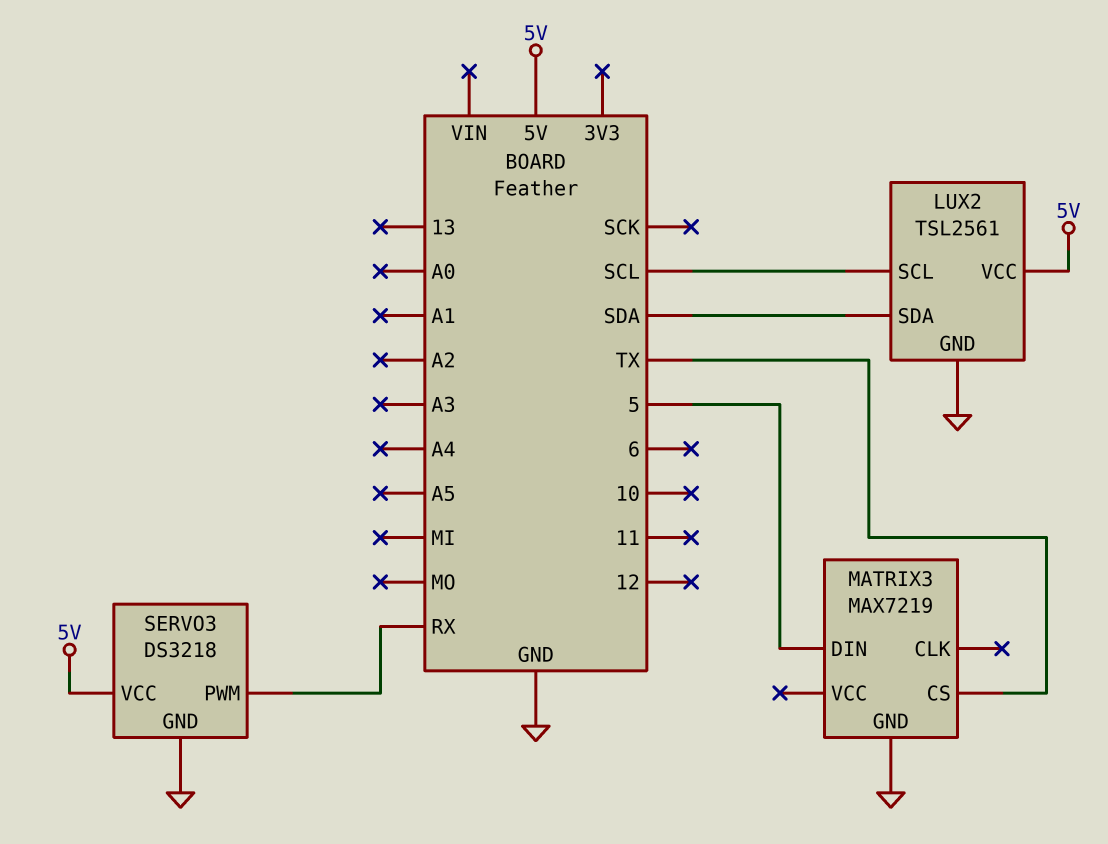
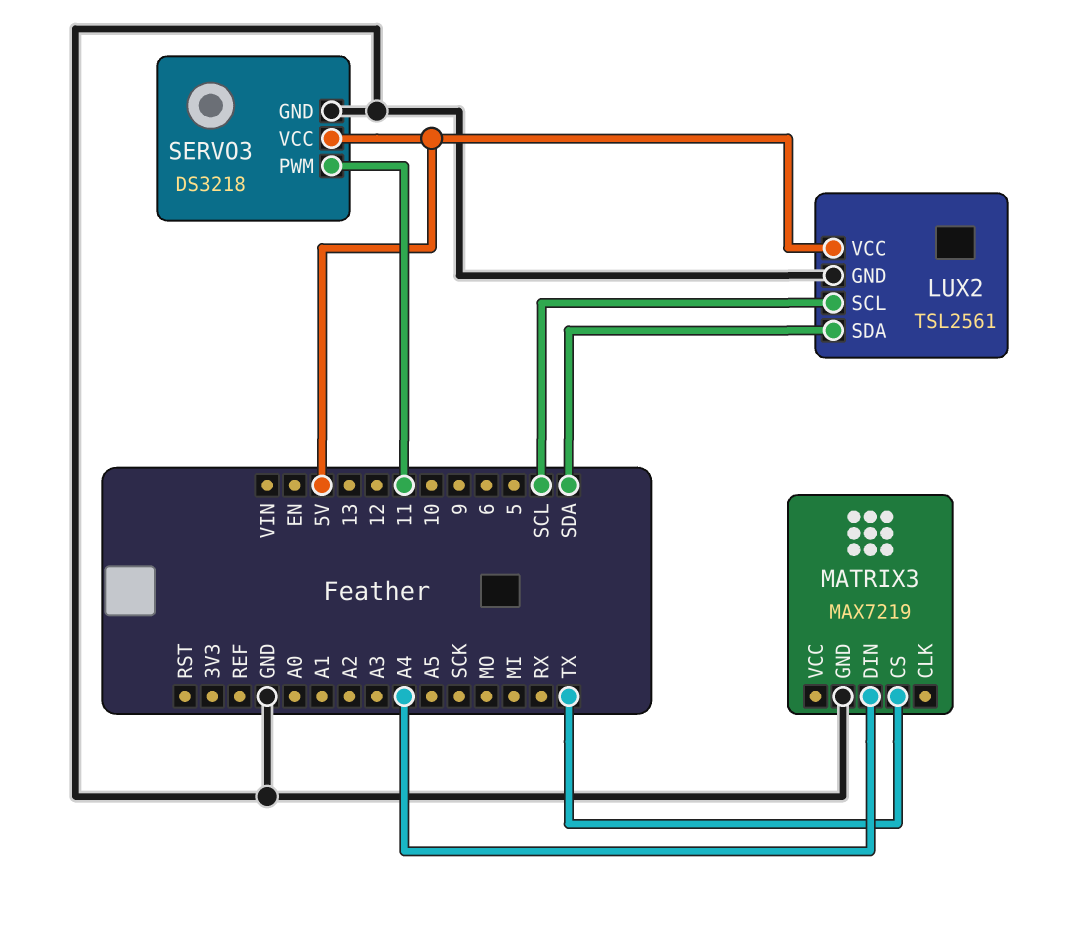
MATRIX3 pin DIN: 5 -> A4
SERVO3 pin PWM: RX -> 11

